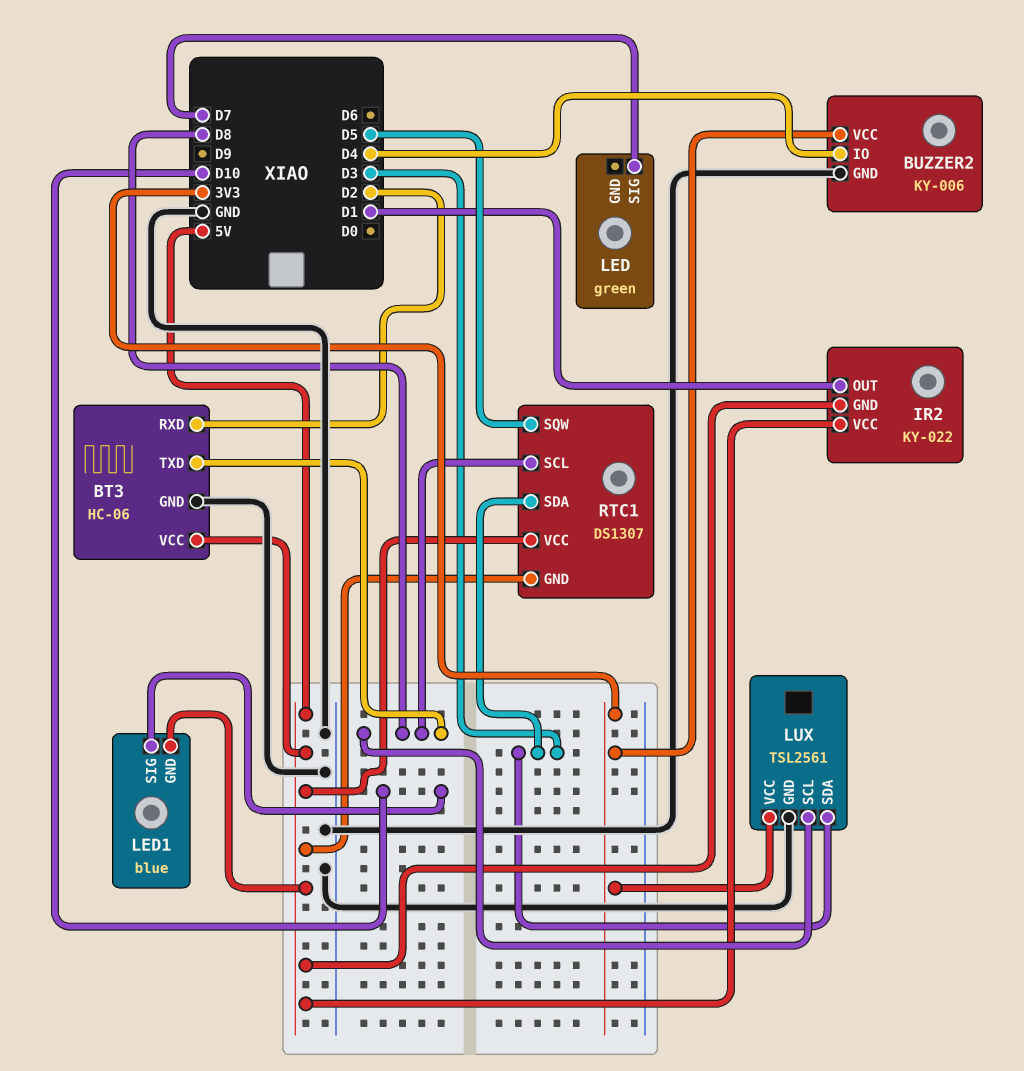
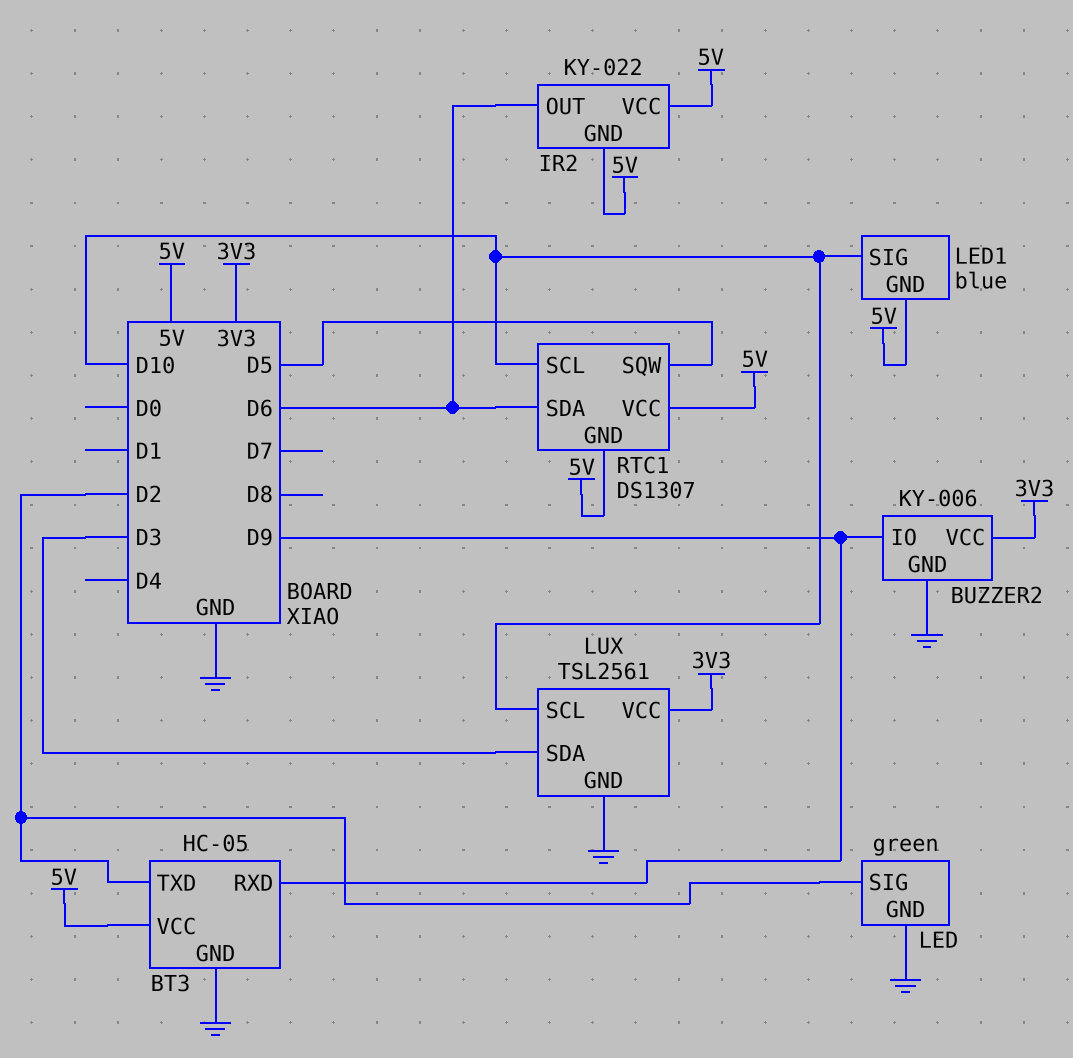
BT3: HC-06 -> HC-05
BT3 pin RXD: D2 -> D9
BT3 pin TXD: D8 -> D2
BUZZER2 pin IO: D4 -> D9
IR2 pin OUT: D1 -> D6
LED pin GND: none -> GND
LED pin SIG: D7 -> D2
LUX pin SCL: D8 -> D10
RTC1 pin SCL: D8 -> D10
RTC1 pin SDA: D3 -> D6

